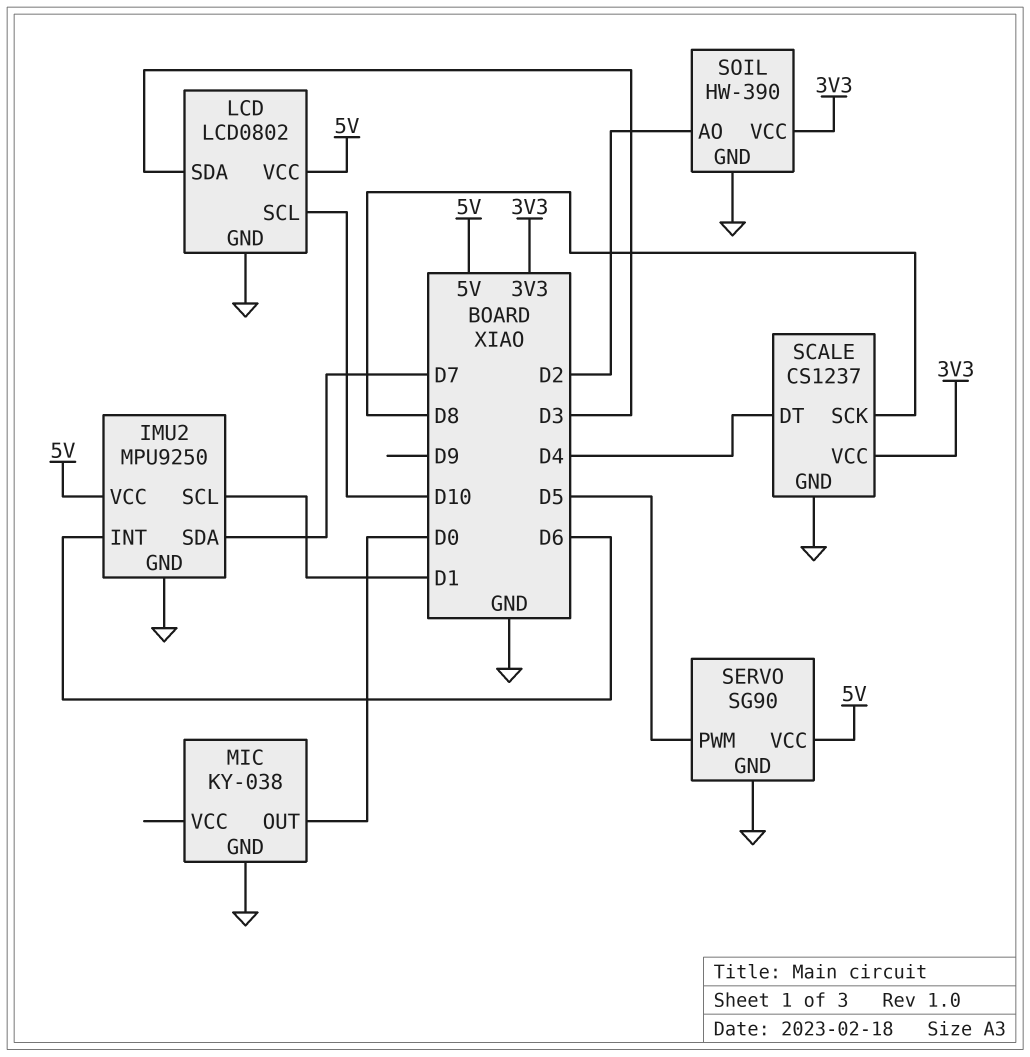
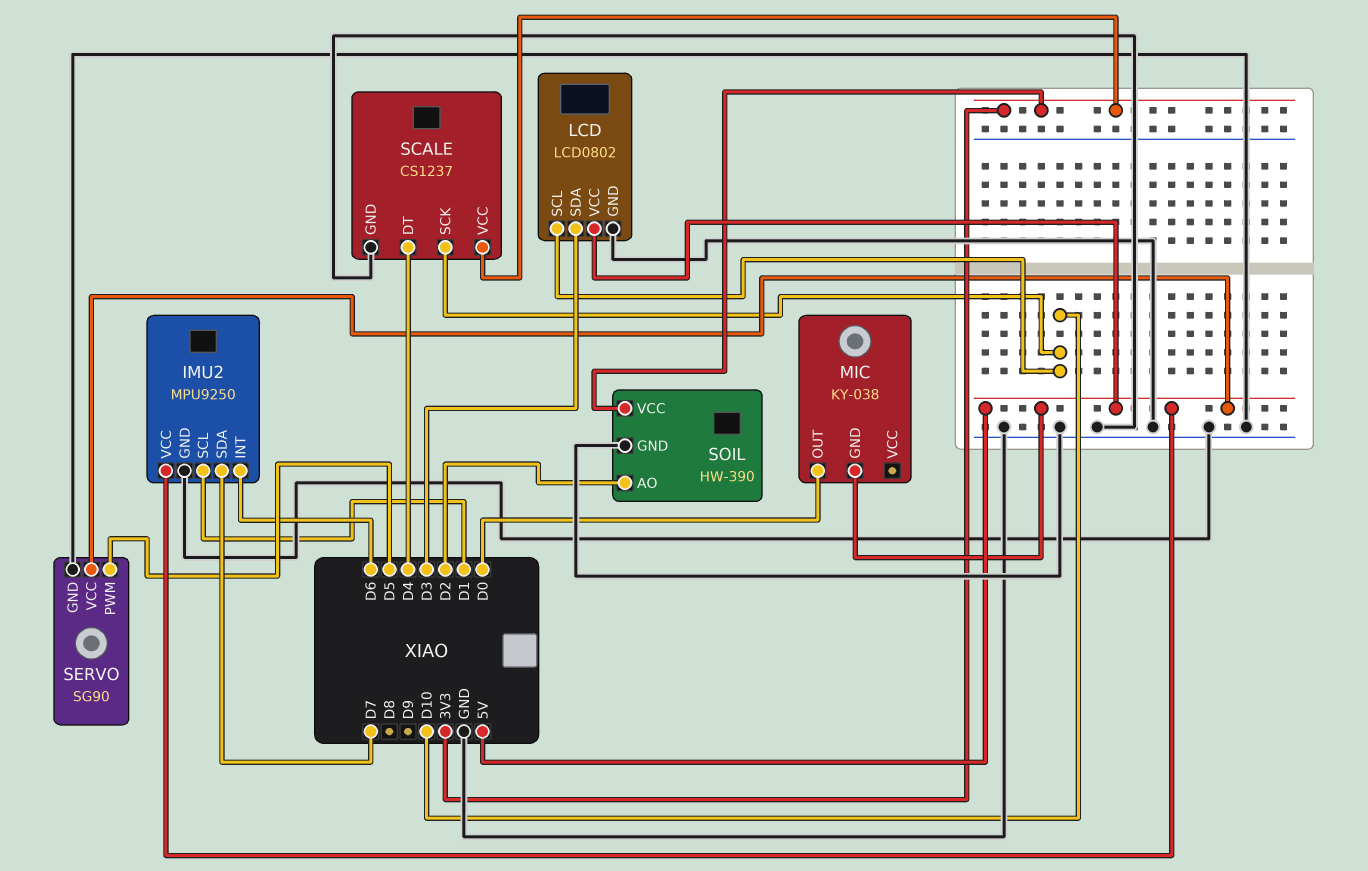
MIC pin GND: GND -> 5V
SCALE pin SCK: D8 -> D10

